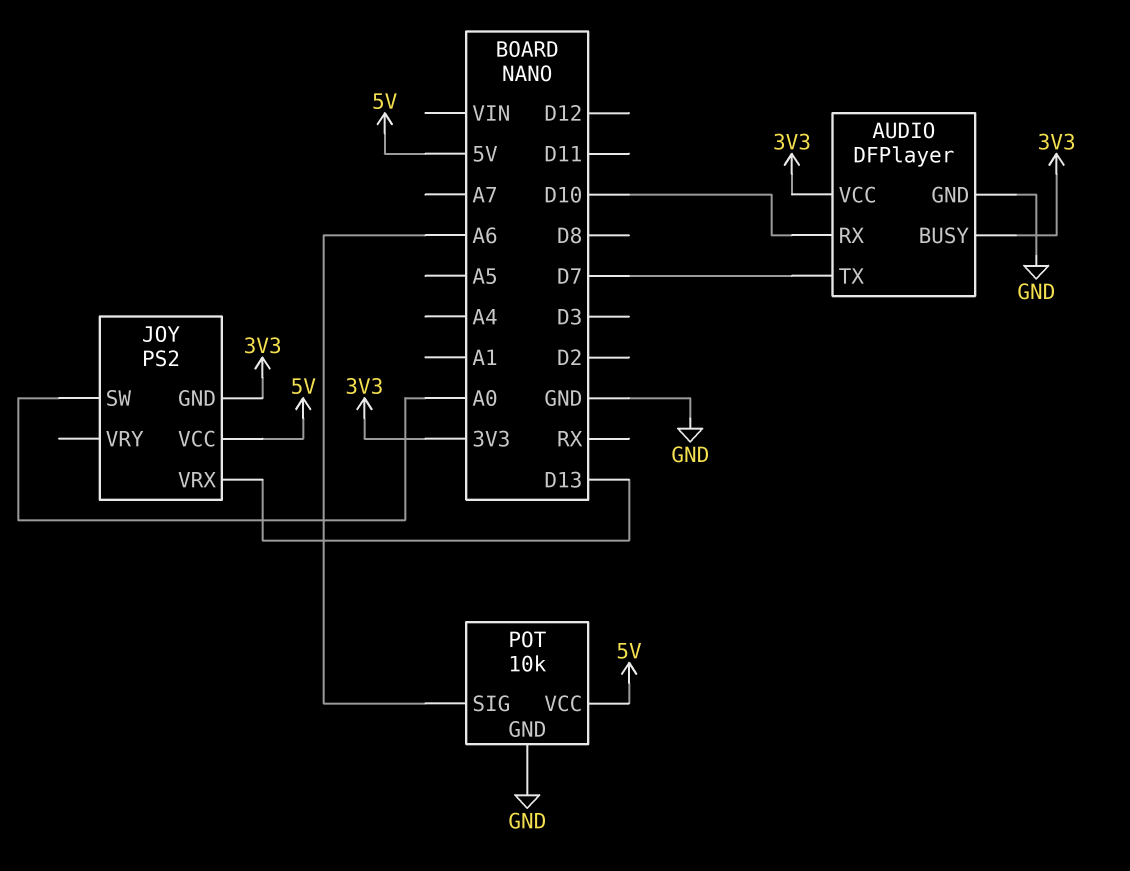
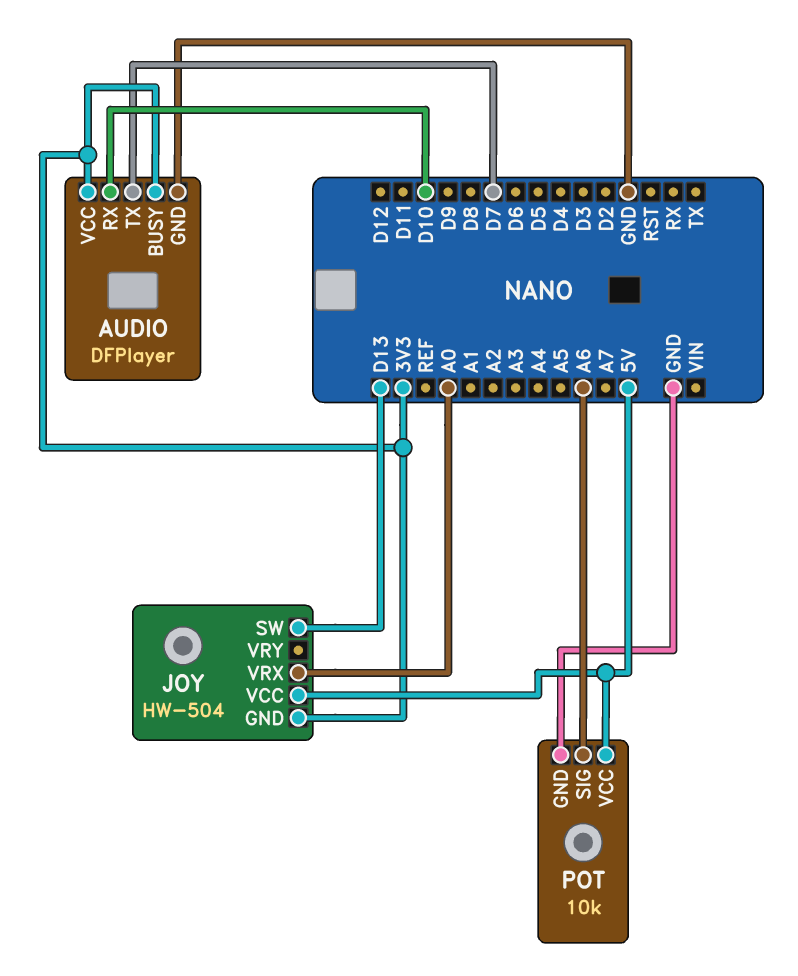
JOY: PS2 -> HW-504
JOY pin SW: A0 -> D13
JOY pin VRX: D13 -> A0

